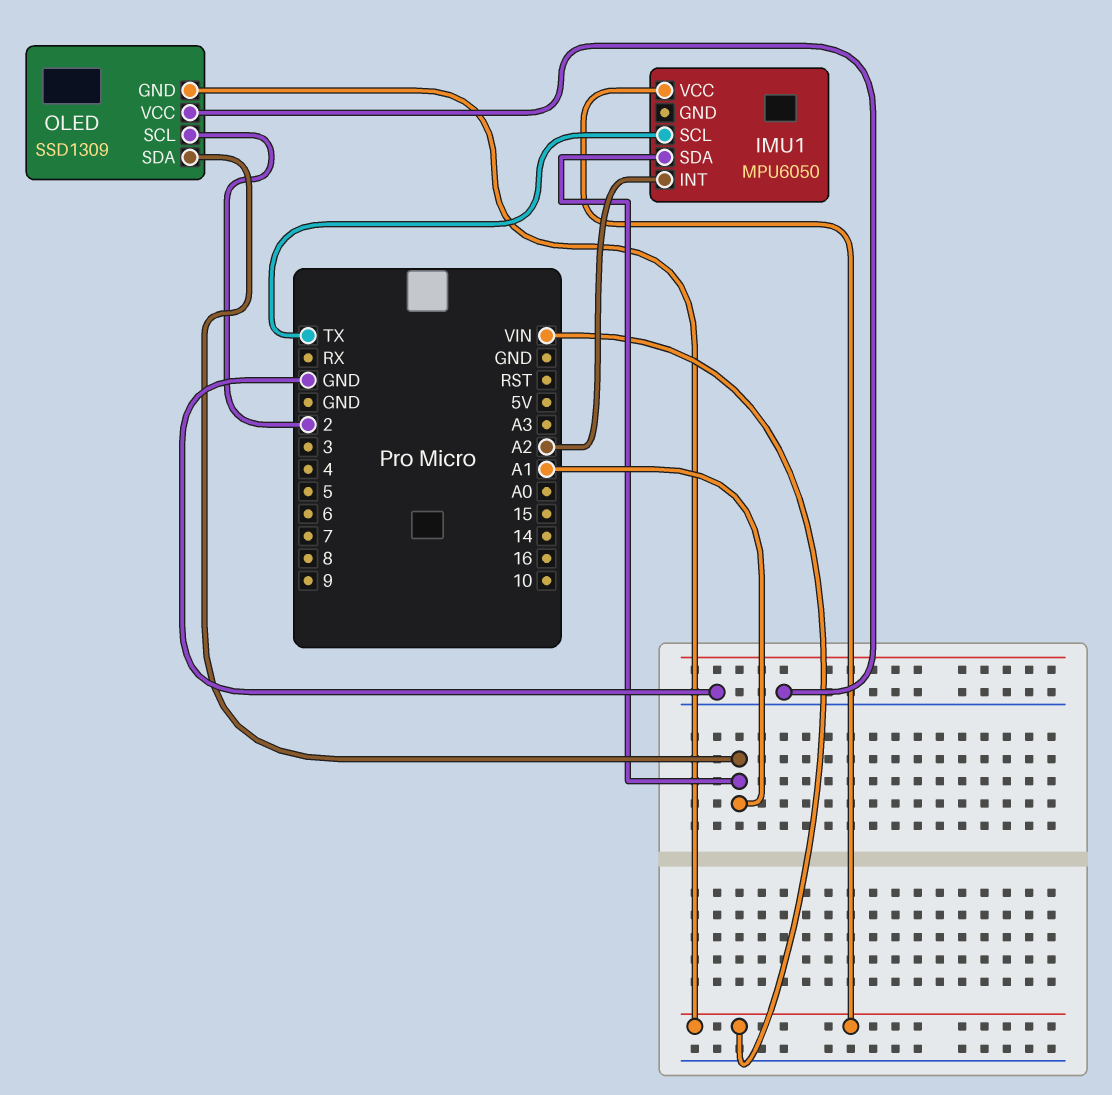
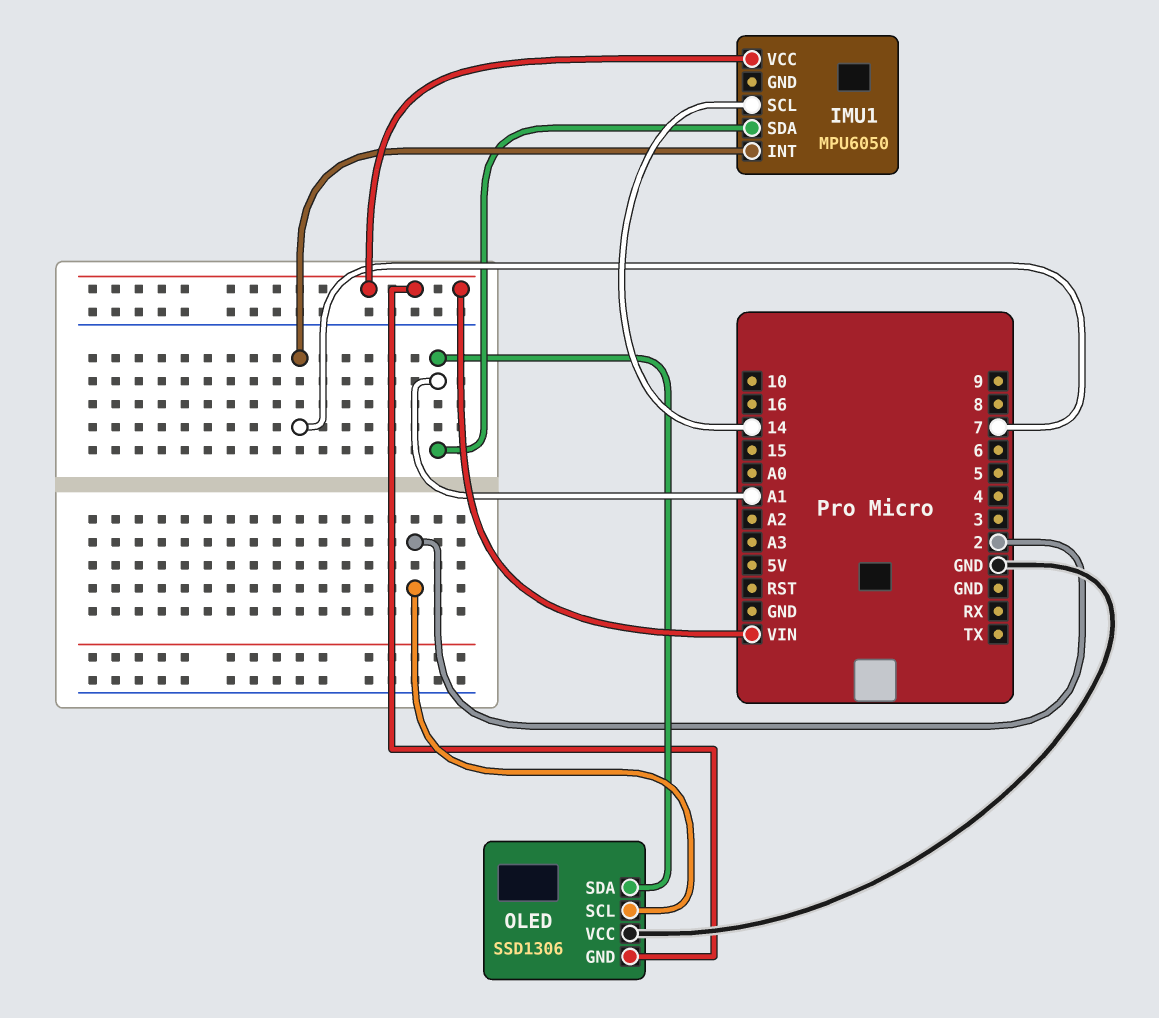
IMU1 pin INT: A2 -> 7
IMU1 pin SCL: TX -> 14
OLED: SSD1309 -> SSD1306

